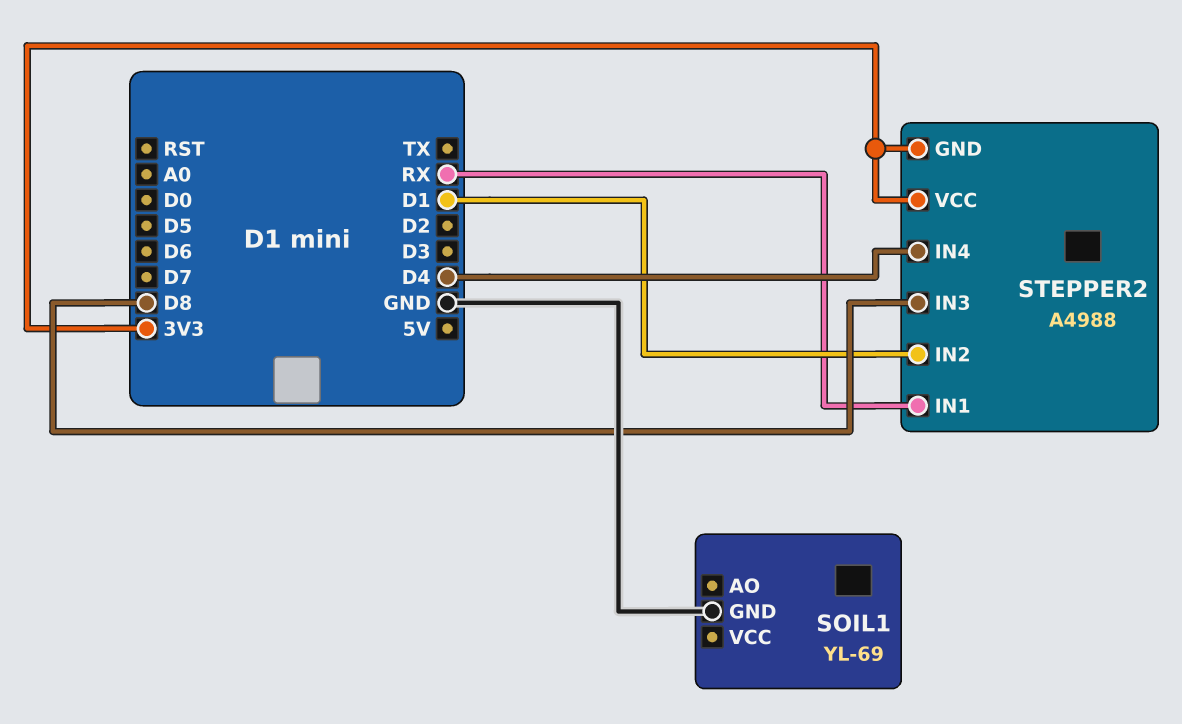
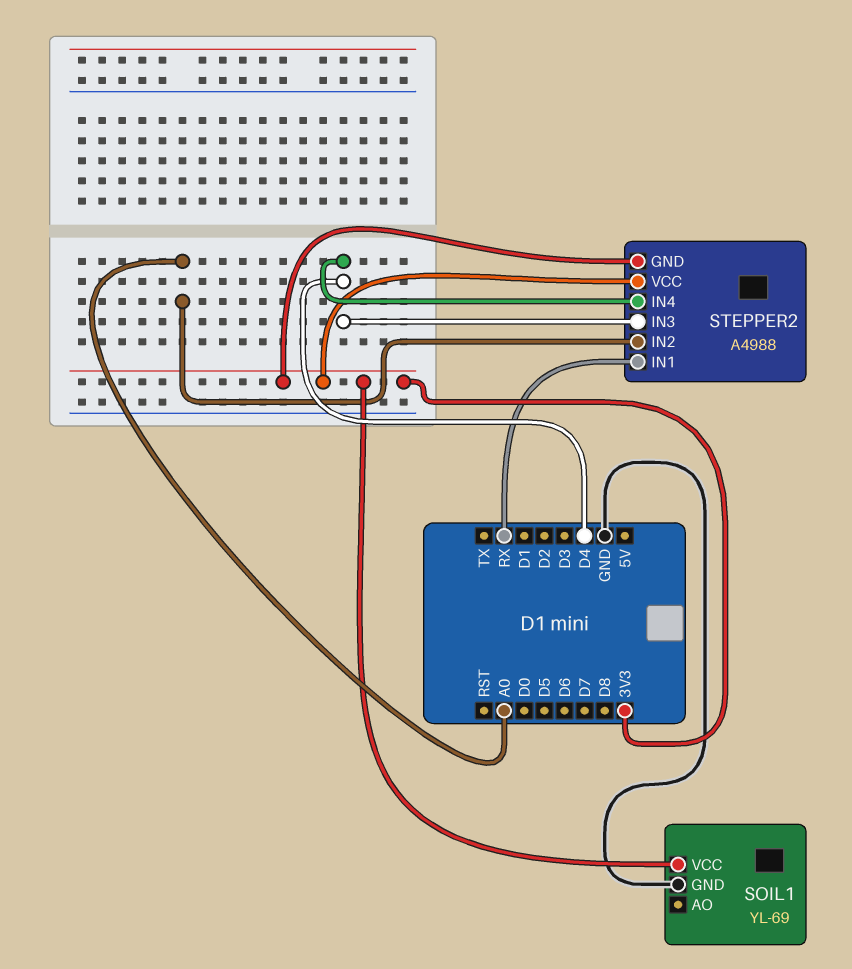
SOIL1 pin VCC: none -> 3V3
STEPPER2 pin IN2: D1 -> A0
STEPPER2 pin IN3: D8 -> D4

